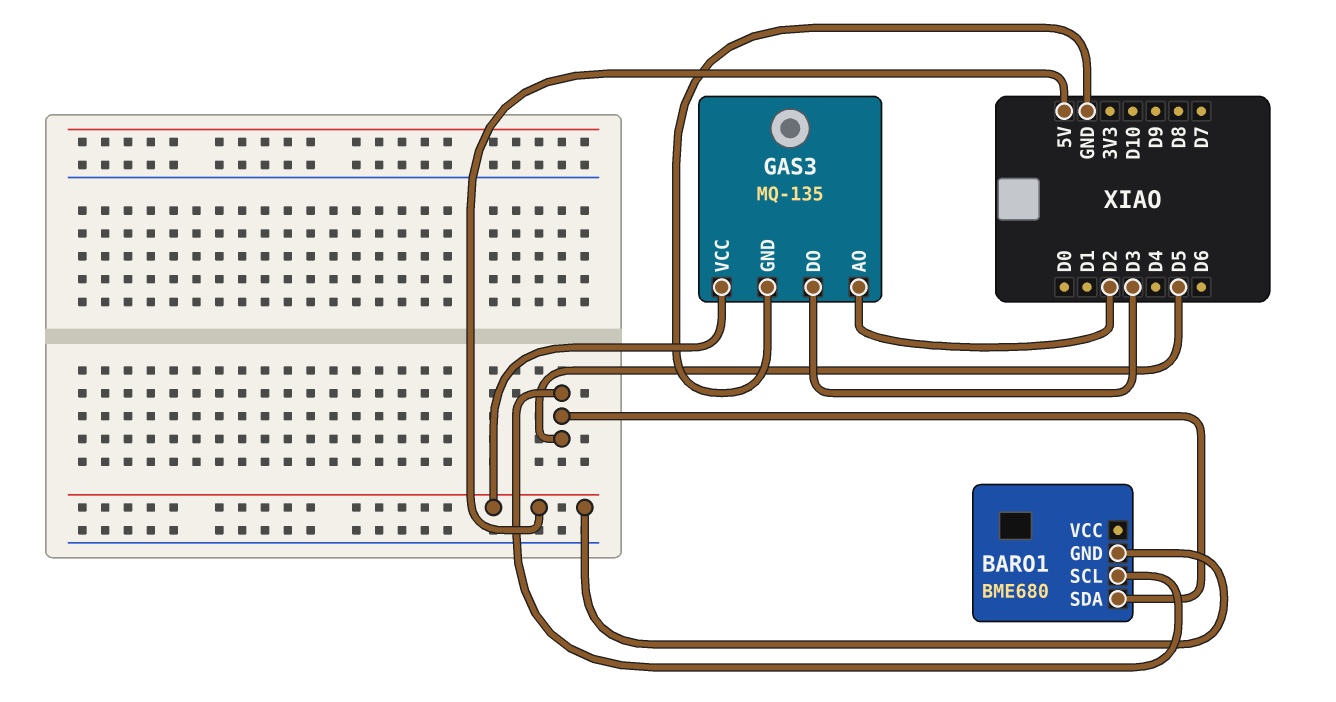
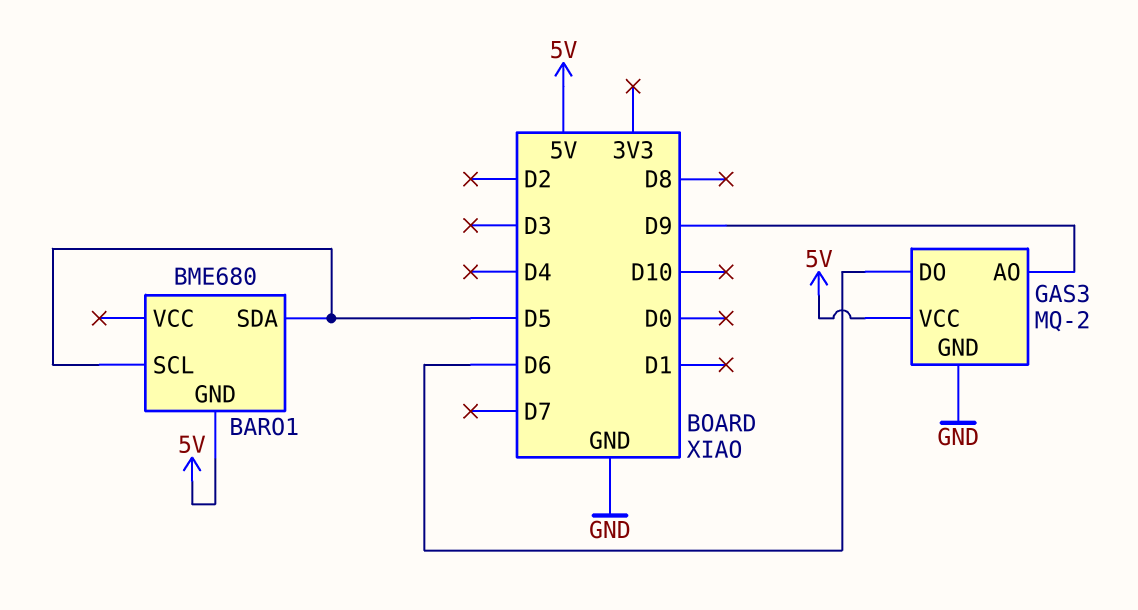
GAS3: MQ-135 -> MQ-2
GAS3 pin AO: D2 -> D9
GAS3 pin DO: D3 -> D6

